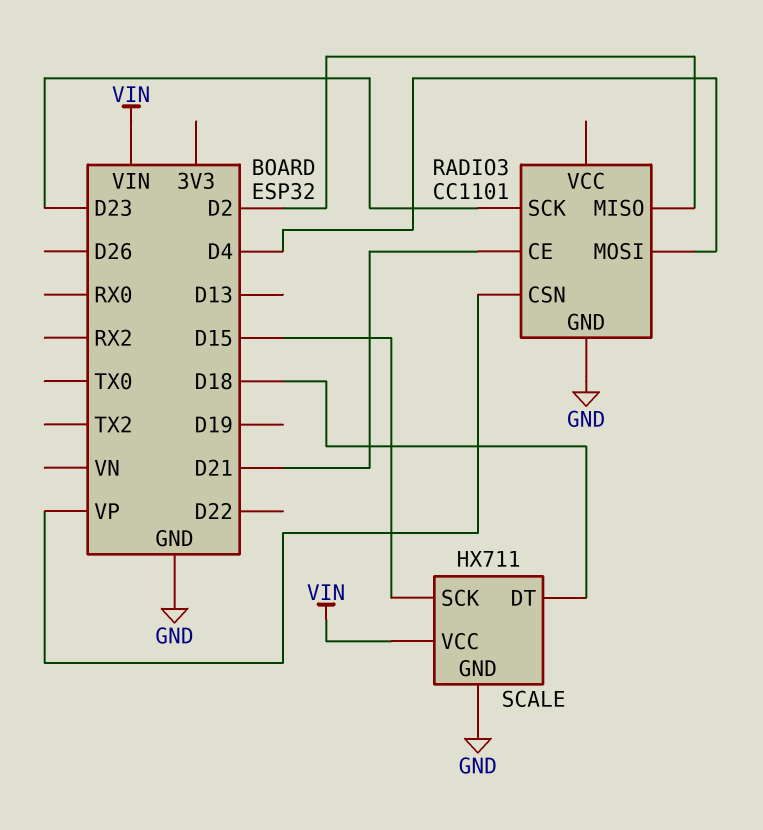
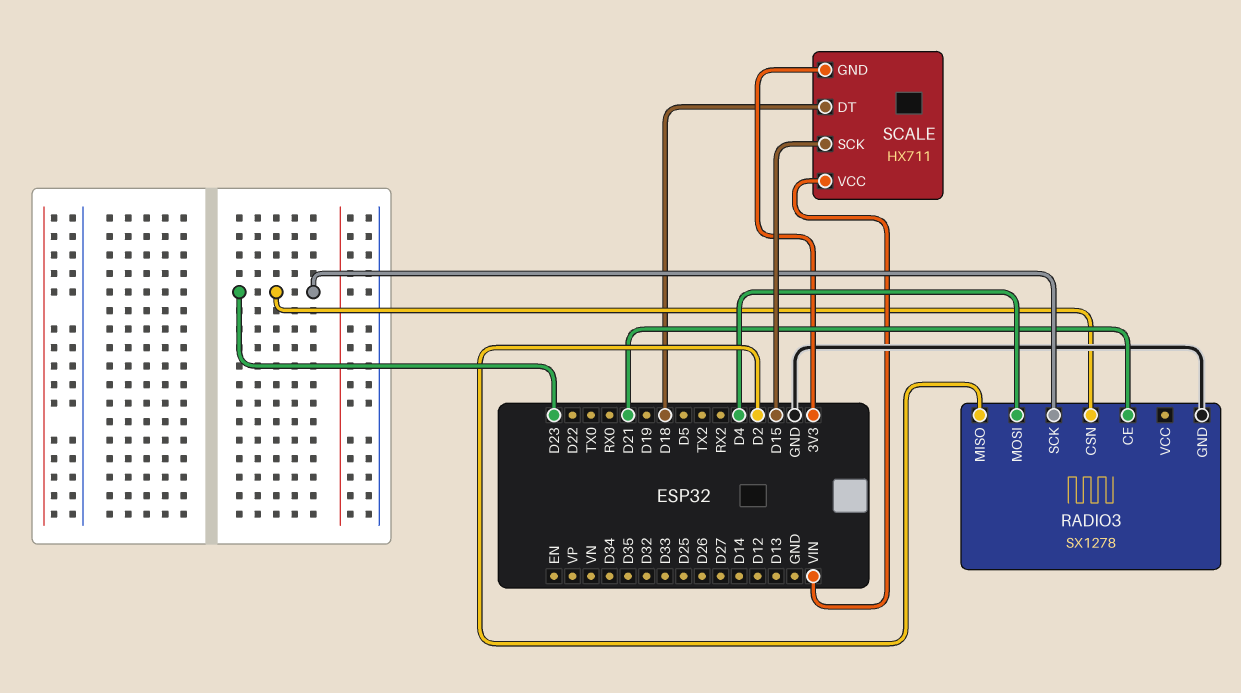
RADIO3: CC1101 -> SX1278
RADIO3 pin CSN: VP -> D23
SCALE pin GND: GND -> 3V3

